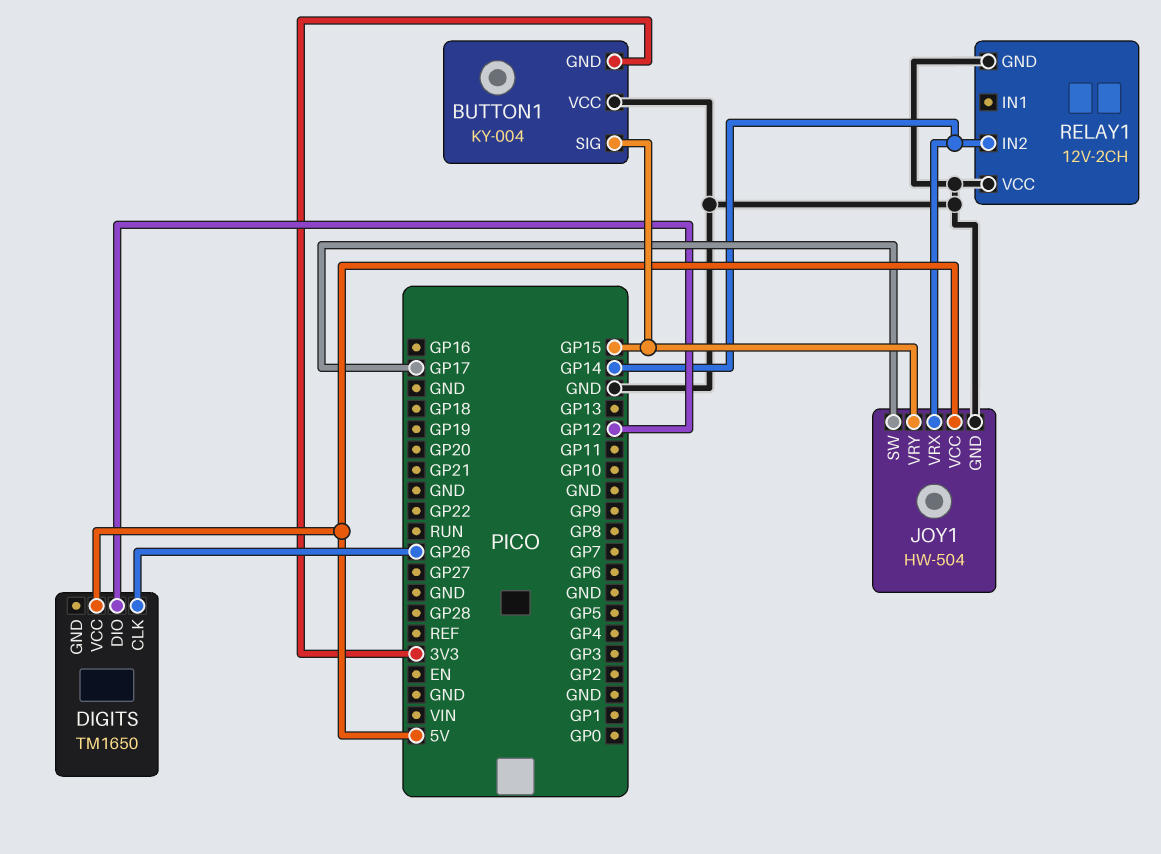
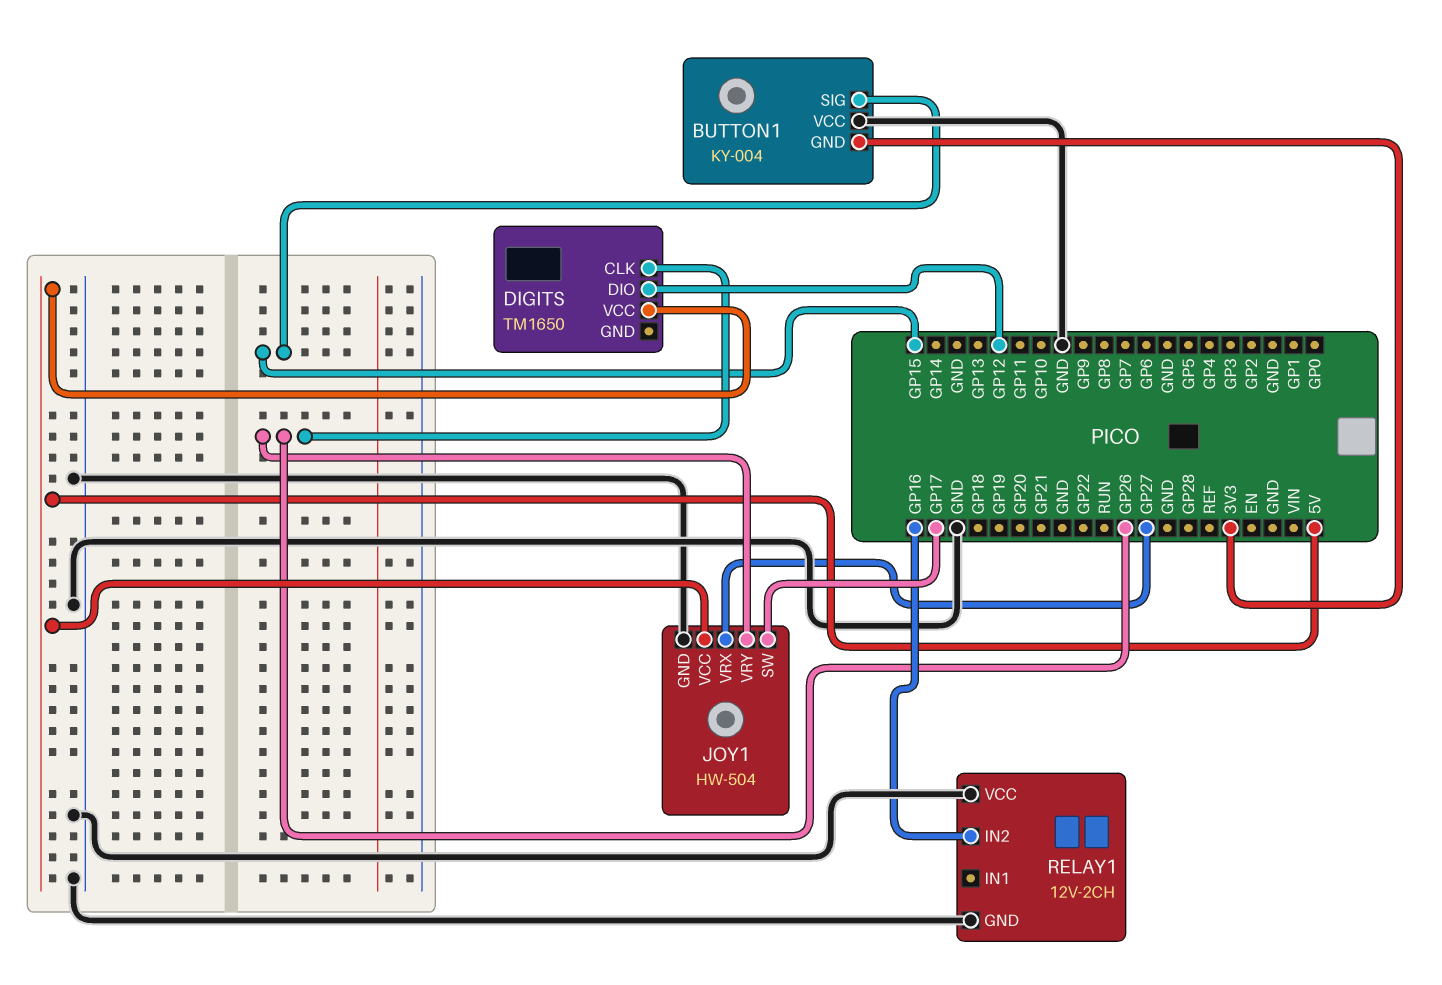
JOY1 pin VRX: GP14 -> GP27
JOY1 pin VRY: GP15 -> GP26
RELAY1 pin IN2: GP14 -> GP16

